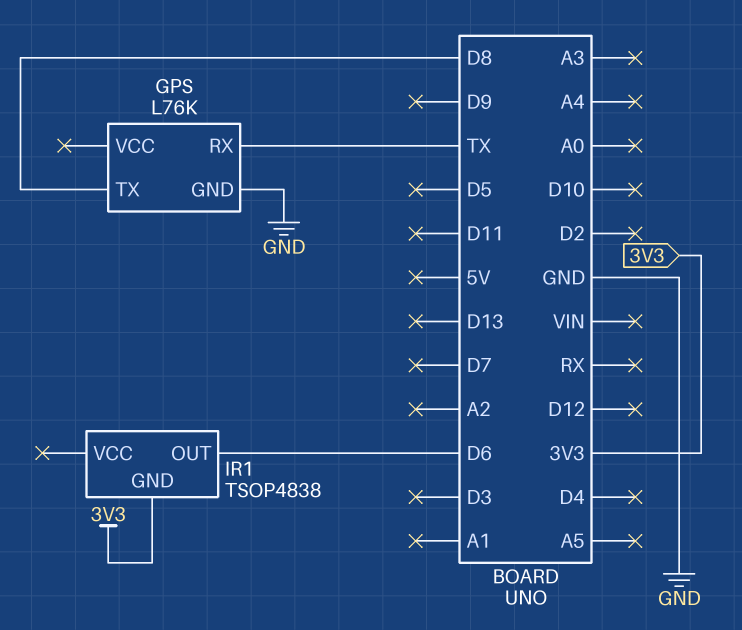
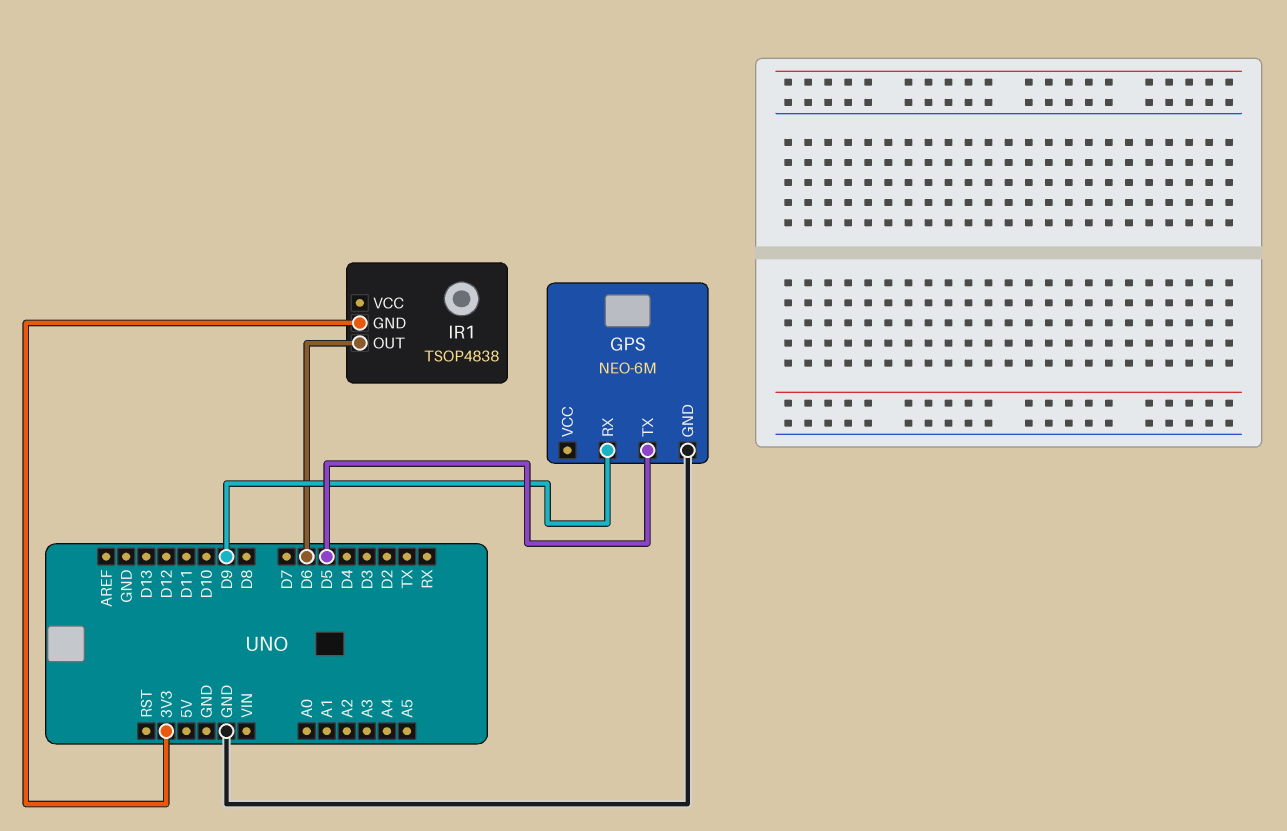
GPS: L76K -> NEO-6M
GPS pin RX: TX -> D9
GPS pin TX: D8 -> D5

